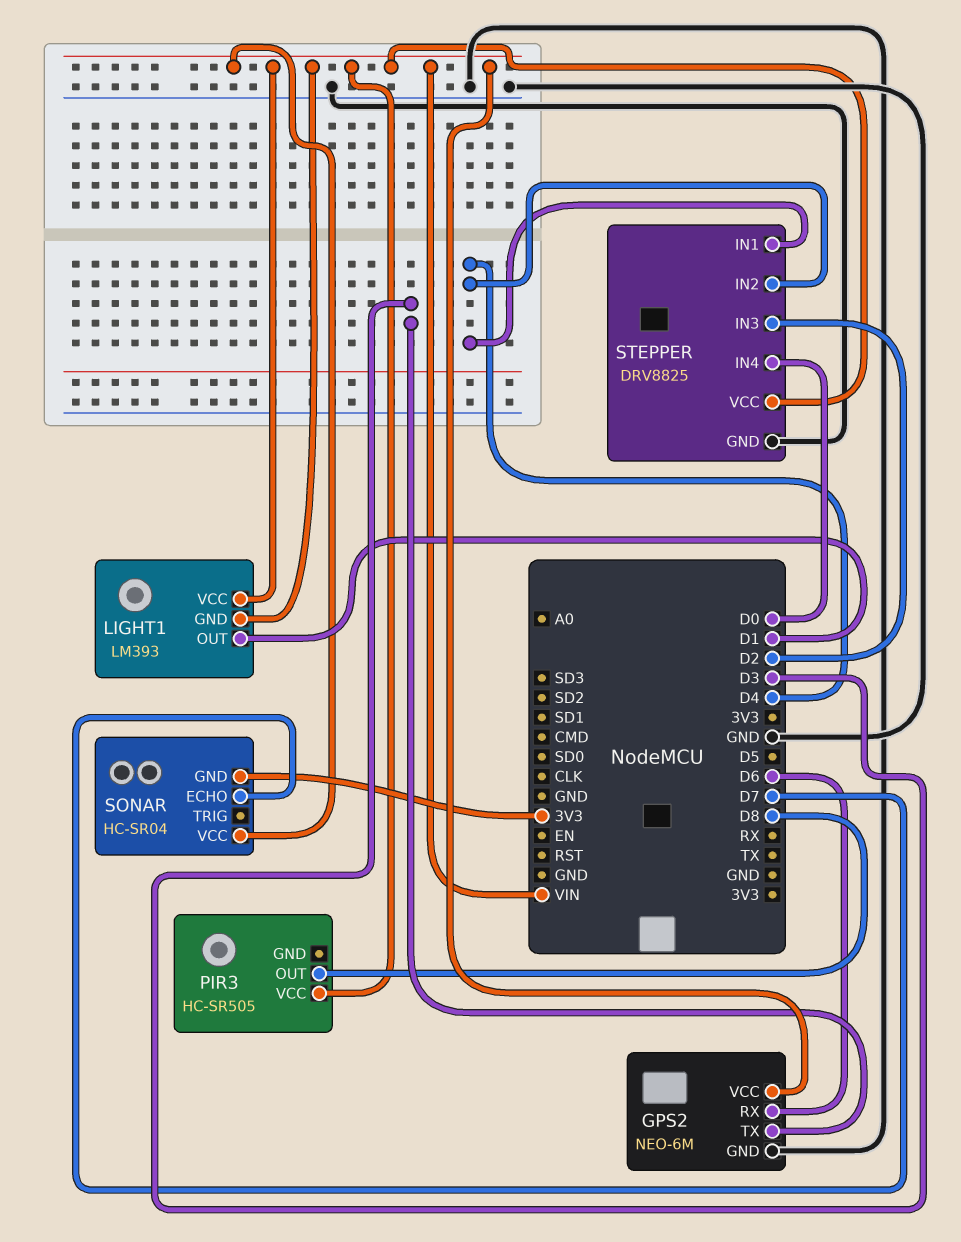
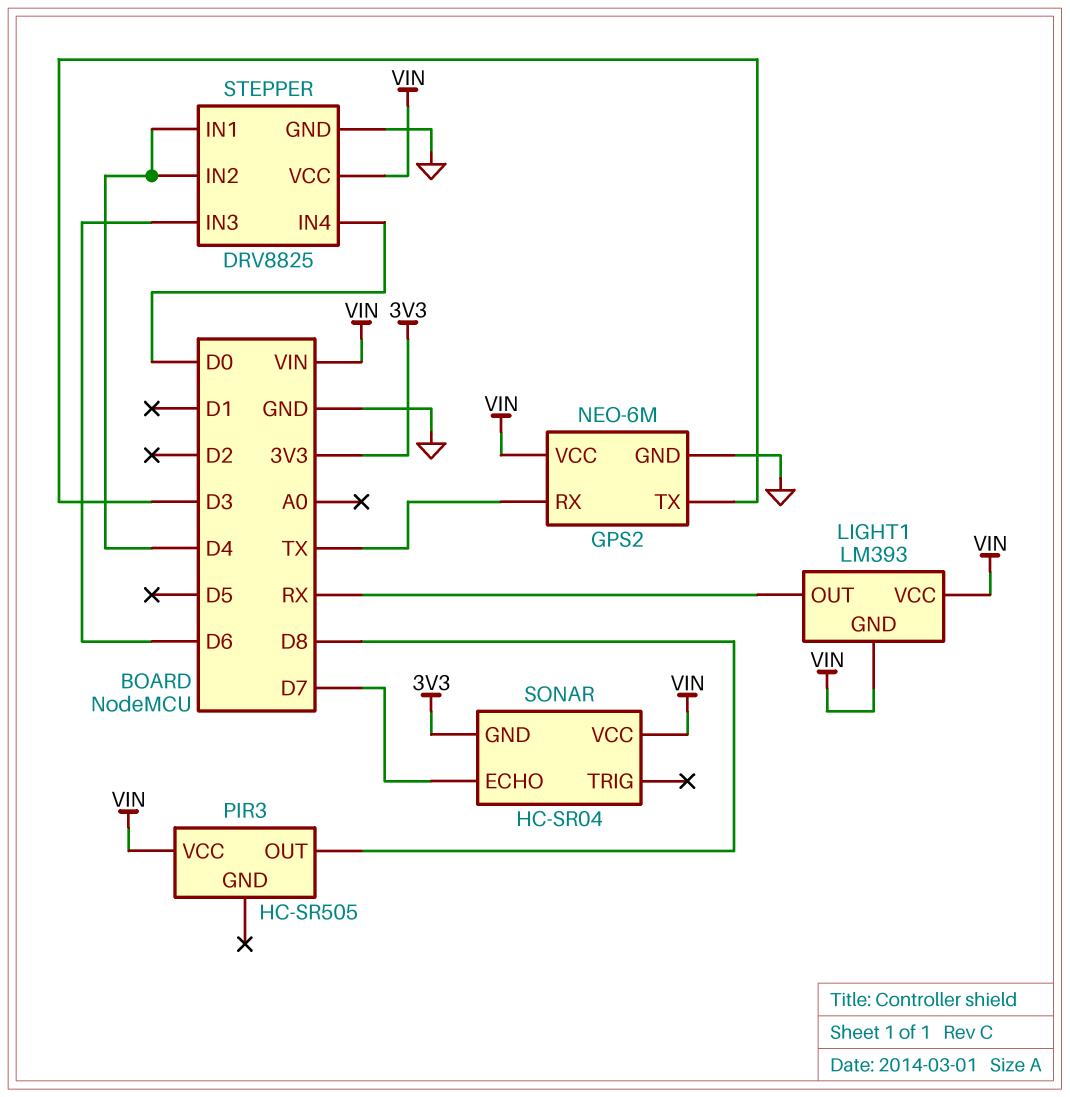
GPS2 pin RX: D6 -> TX
LIGHT1 pin OUT: D1 -> RX
STEPPER pin IN3: D2 -> D6

